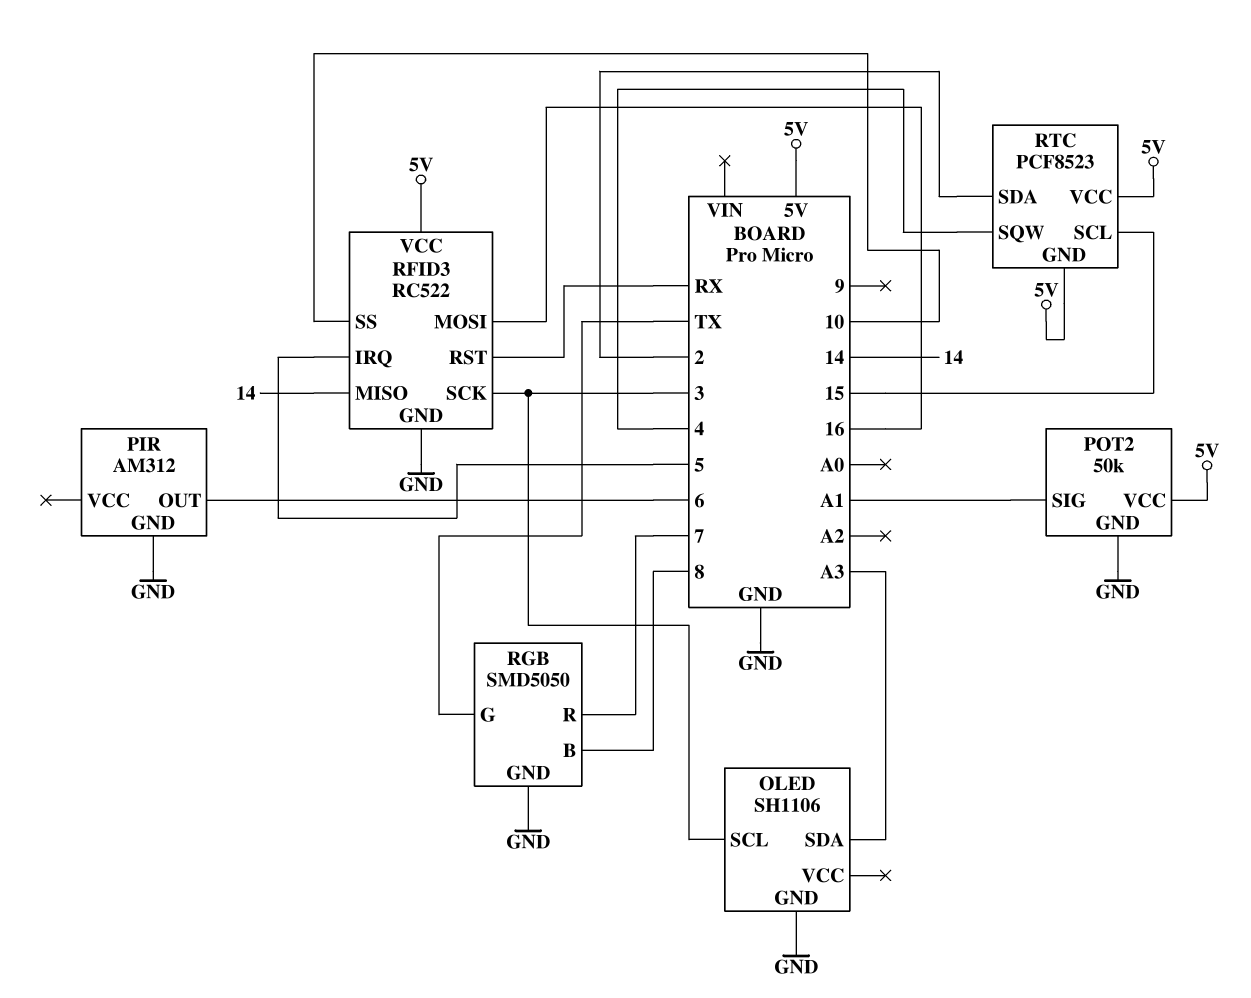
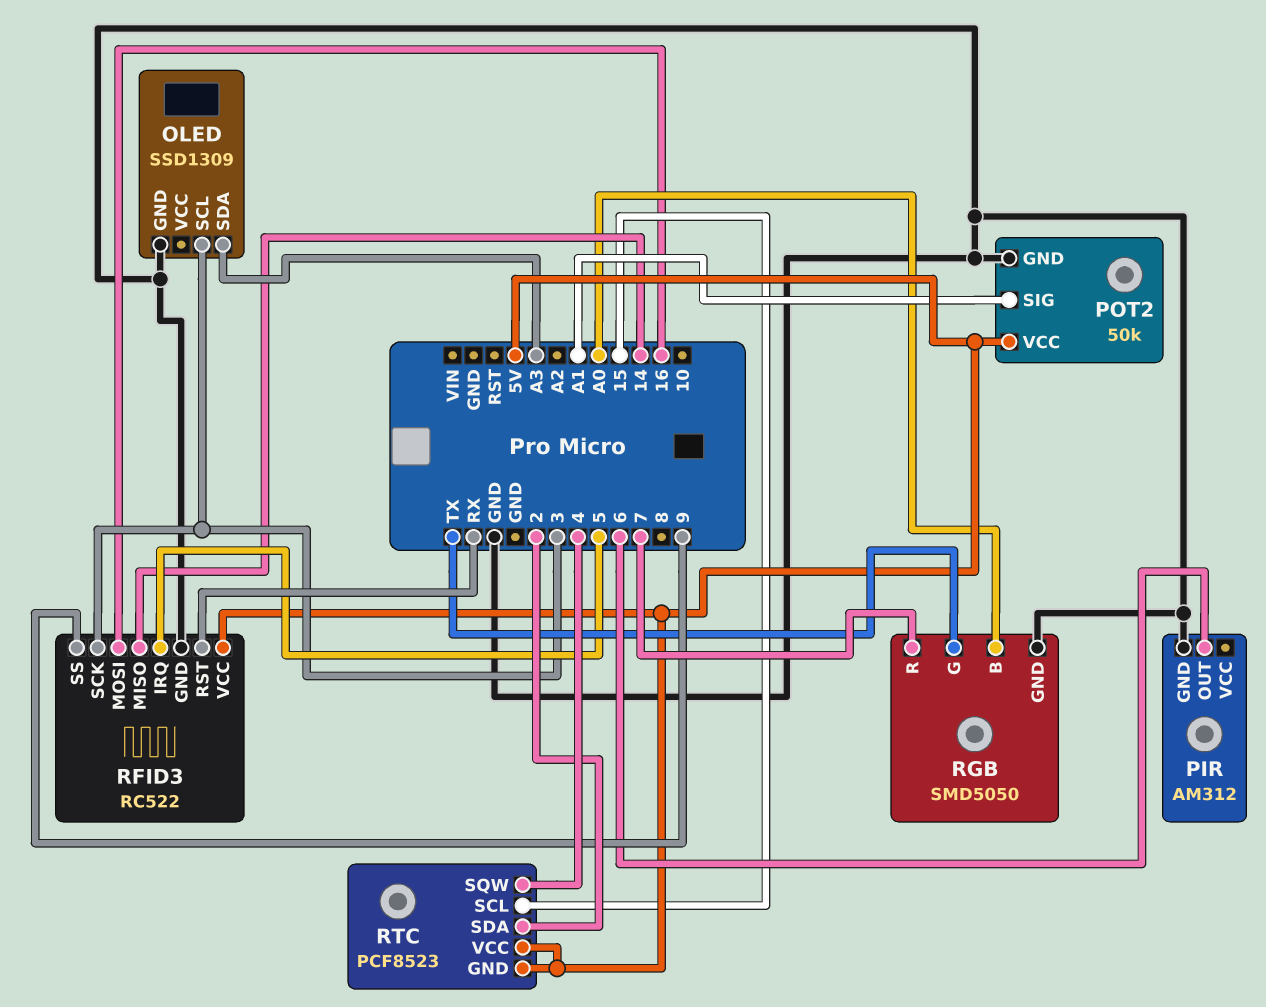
OLED: SH1106 -> SSD1309
RFID3 pin SS: 10 -> 9
RGB pin B: 8 -> A0

